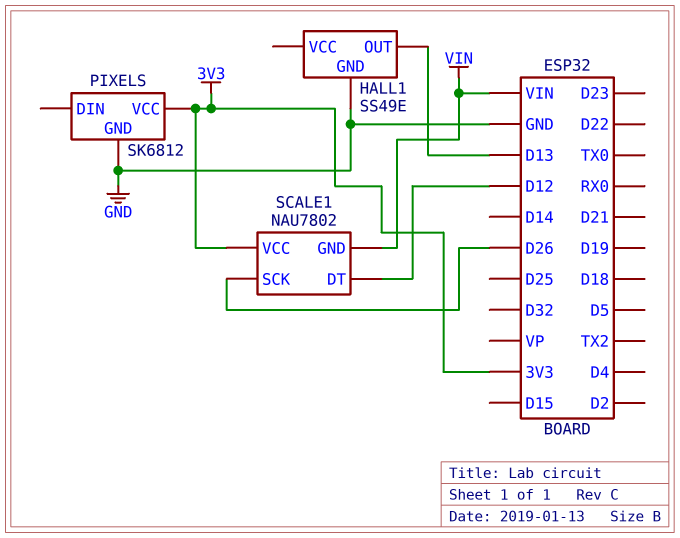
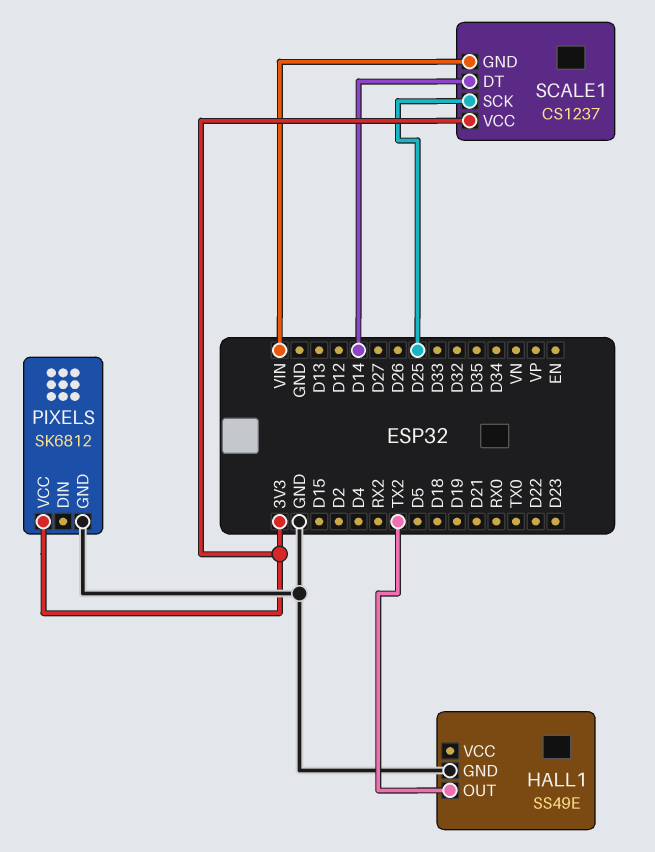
HALL1 pin OUT: D13 -> TX2
SCALE1: NAU7802 -> CS1237
SCALE1 pin DT: D12 -> D14
SCALE1 pin SCK: D26 -> D25

